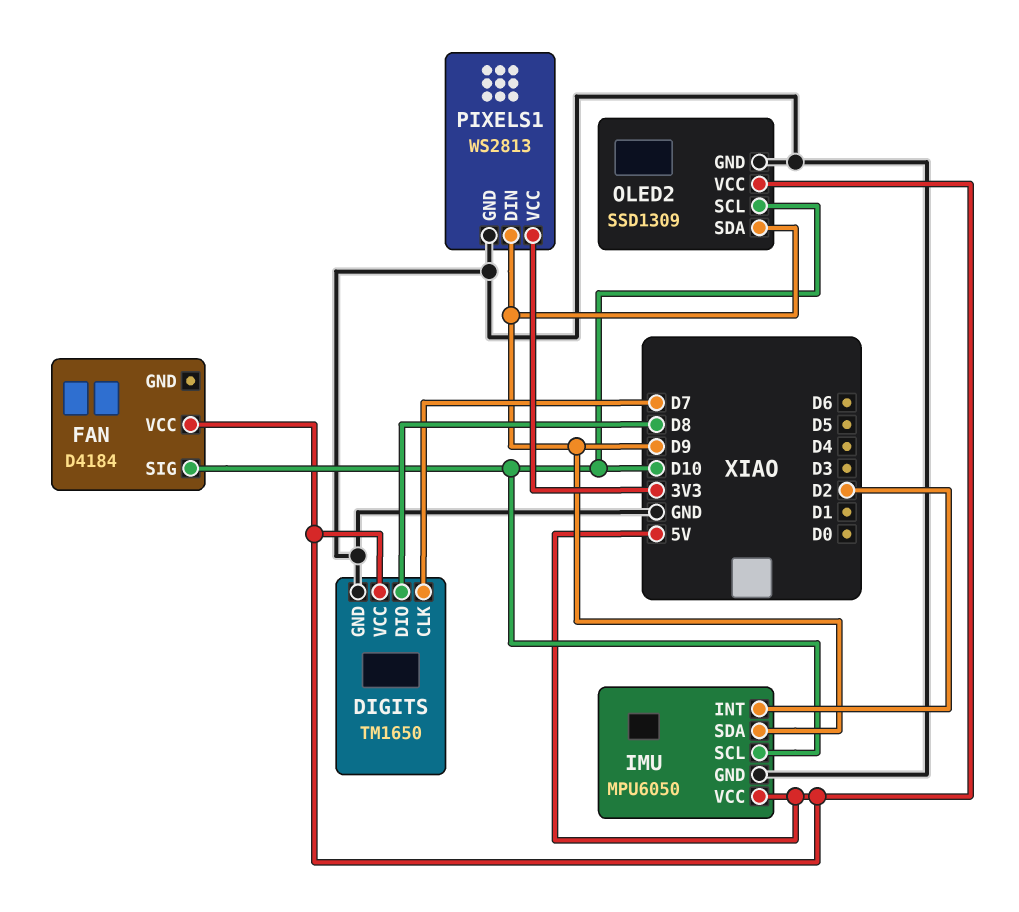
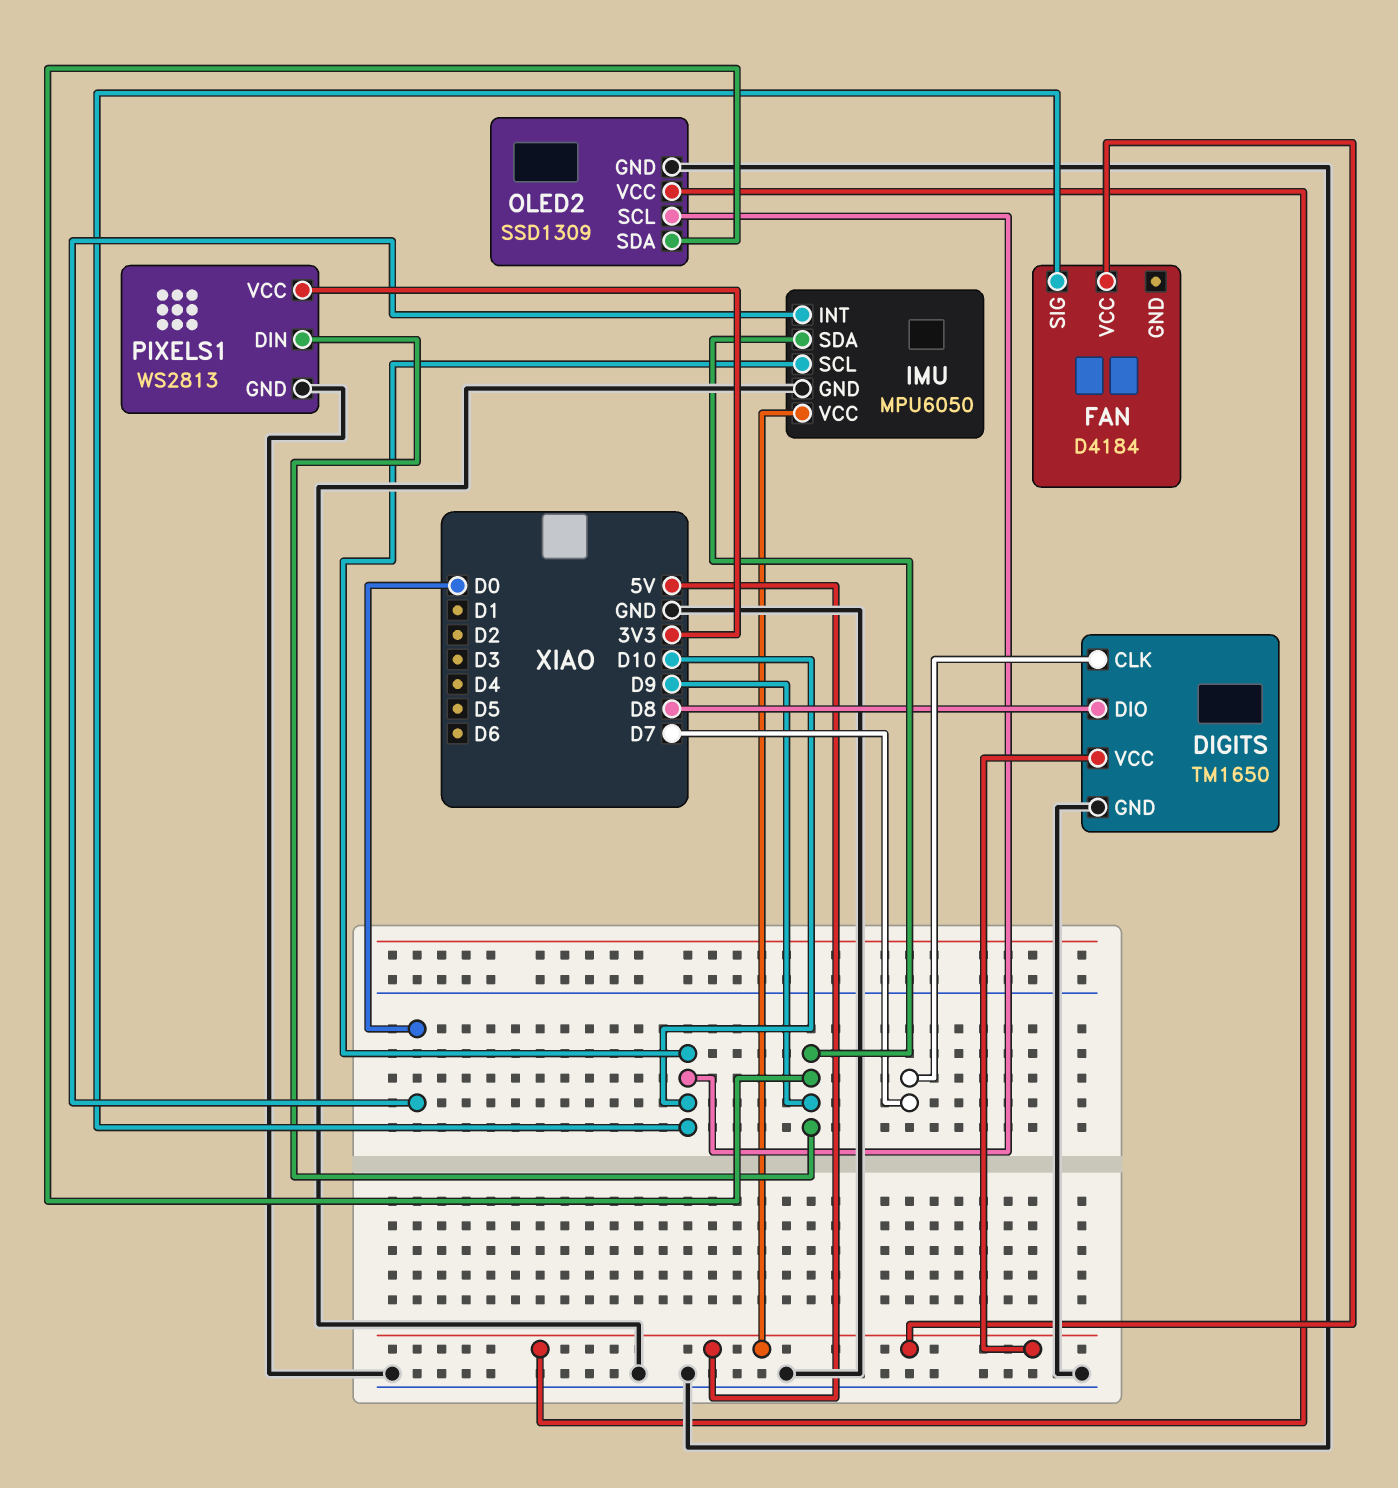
IMU pin INT: D2 -> D0

